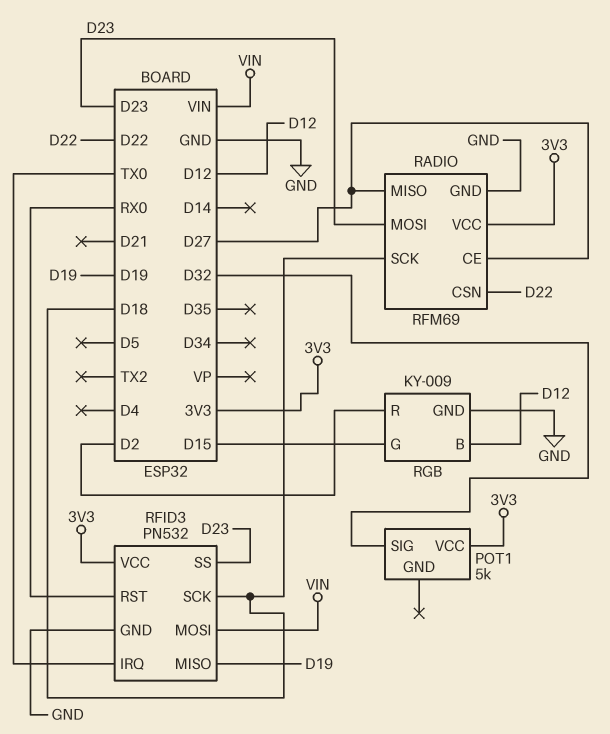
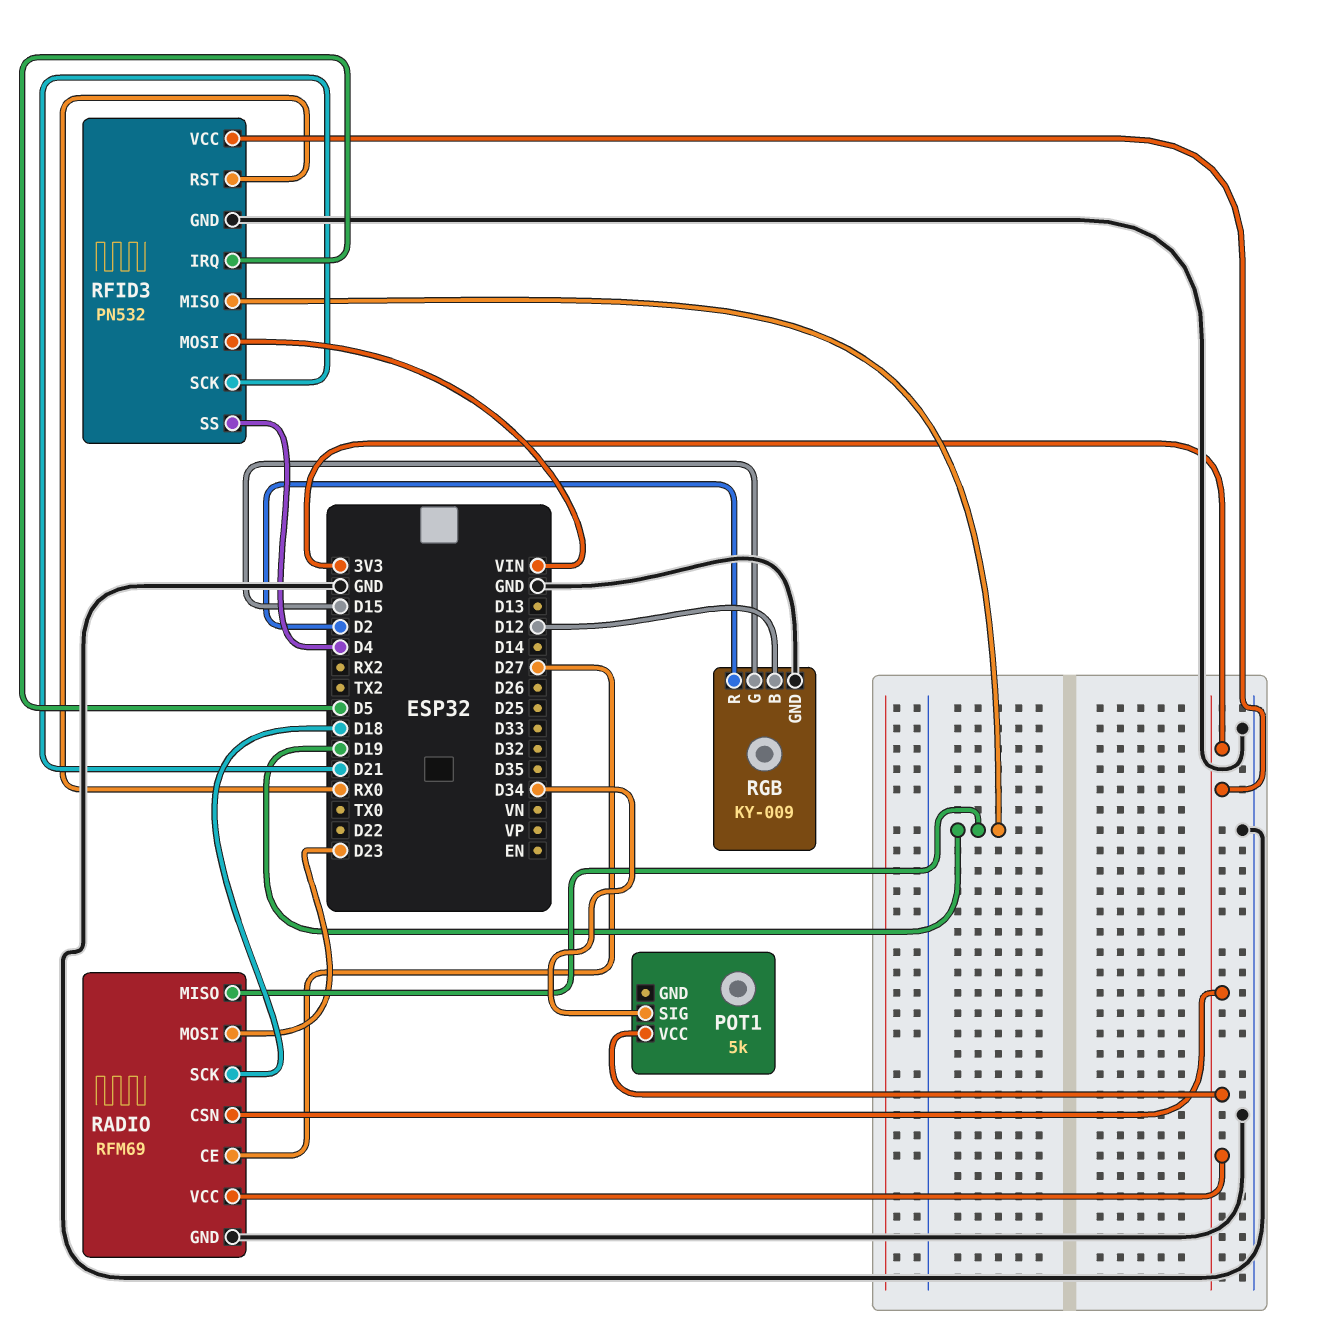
POT1 pin SIG: D32 -> D34
RADIO pin CSN: D22 -> 3V3
RADIO pin MISO: D27 -> D19
RFID3 pin IRQ: TX0 -> D5
RFID3 pin SCK: D18 -> D21
RFID3 pin SS: D23 -> D4

